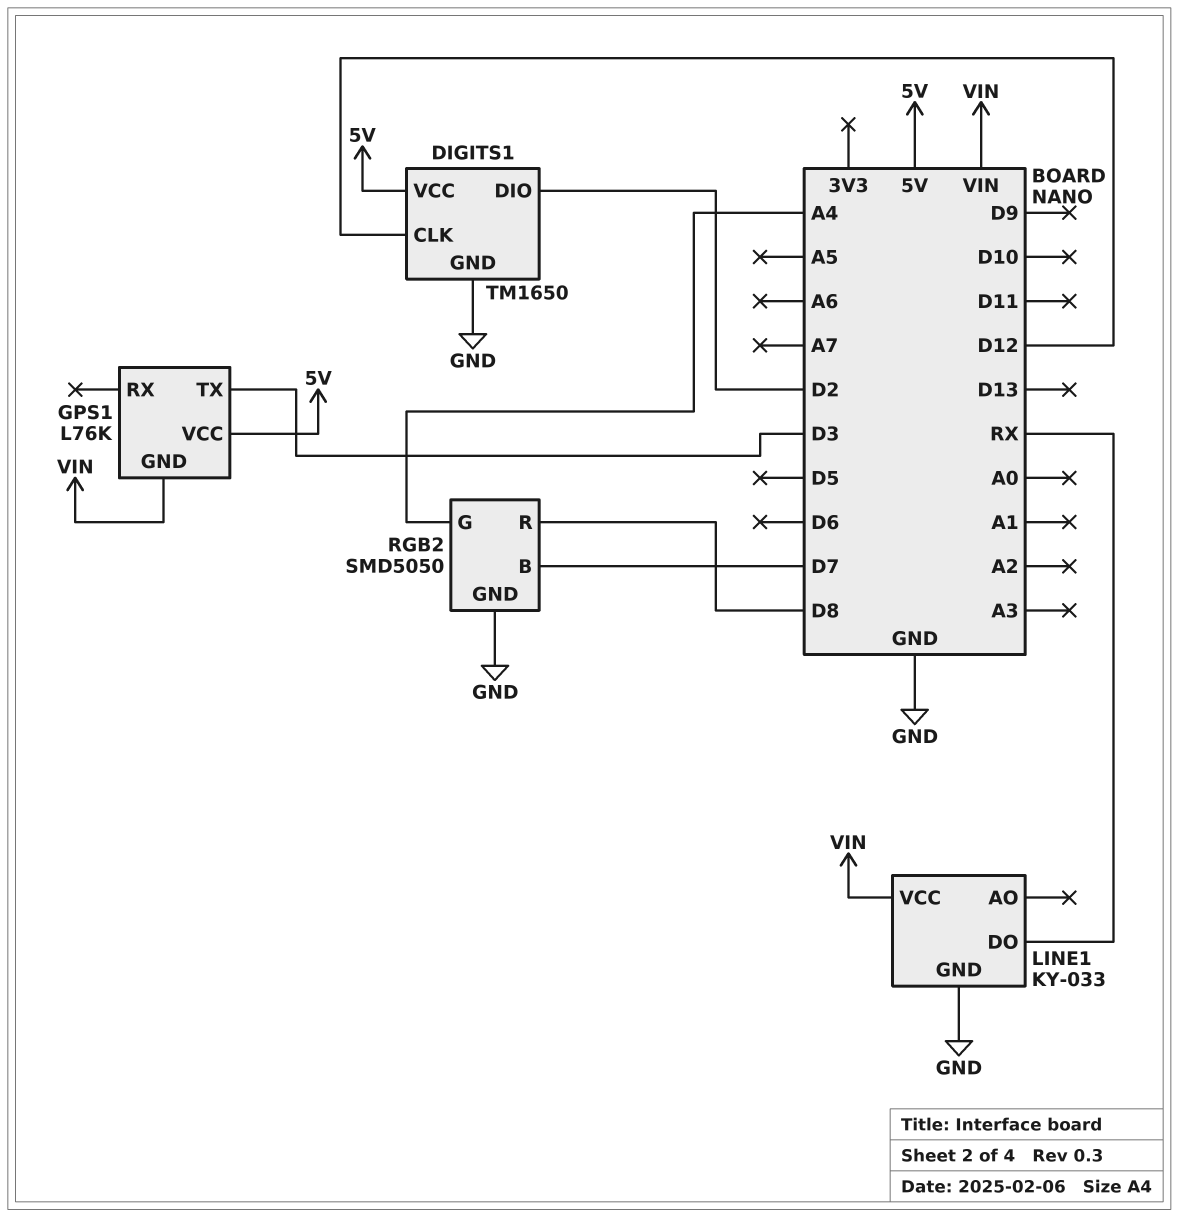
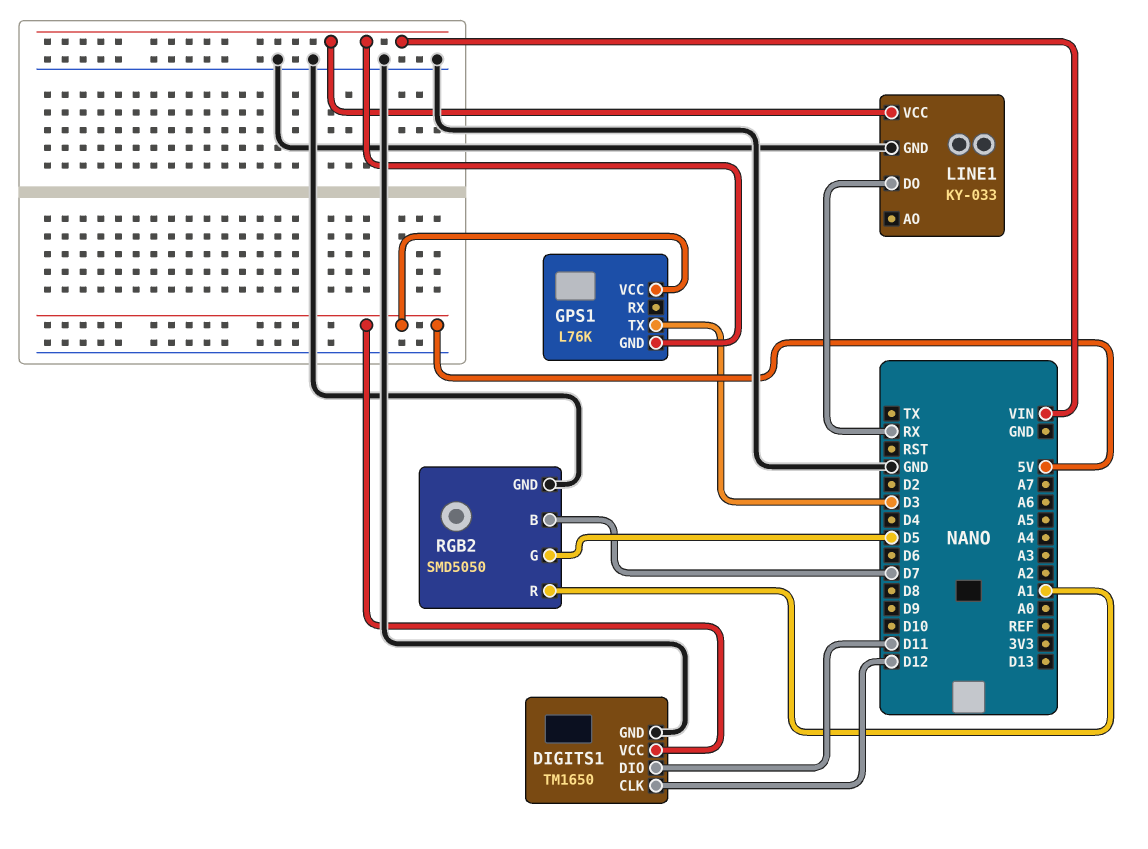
DIGITS1 pin DIO: D2 -> D11
RGB2 pin G: A4 -> D5
RGB2 pin R: D8 -> A1

